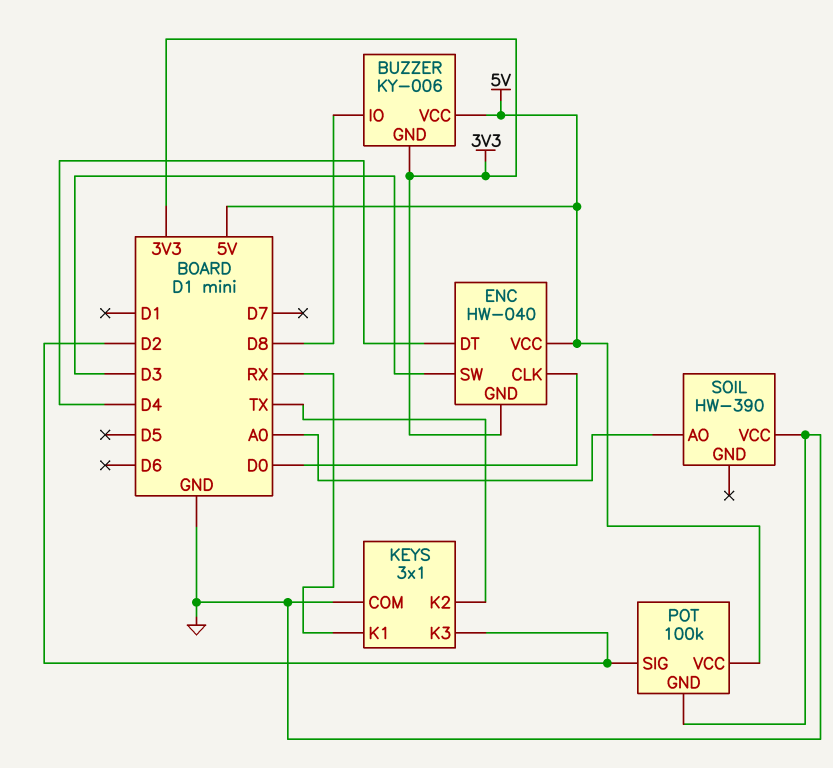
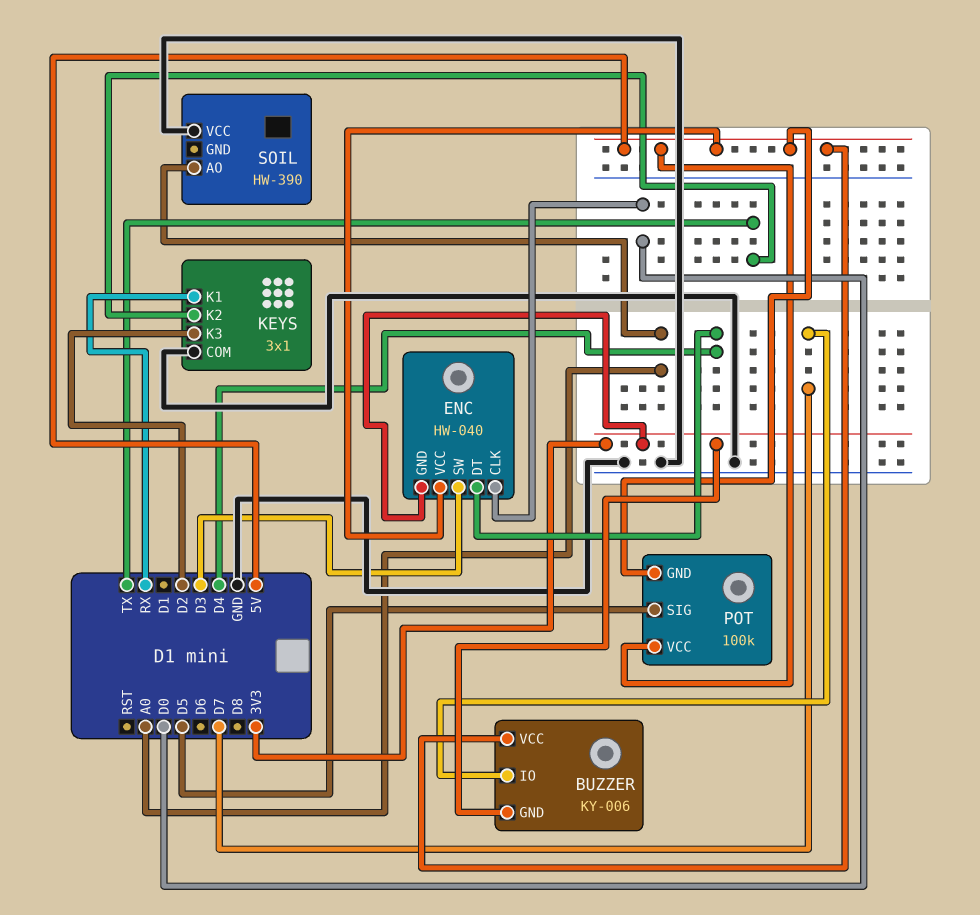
BUZZER pin IO: D8 -> D7
POT pin GND: GND -> 5V
POT pin SIG: D2 -> D5

